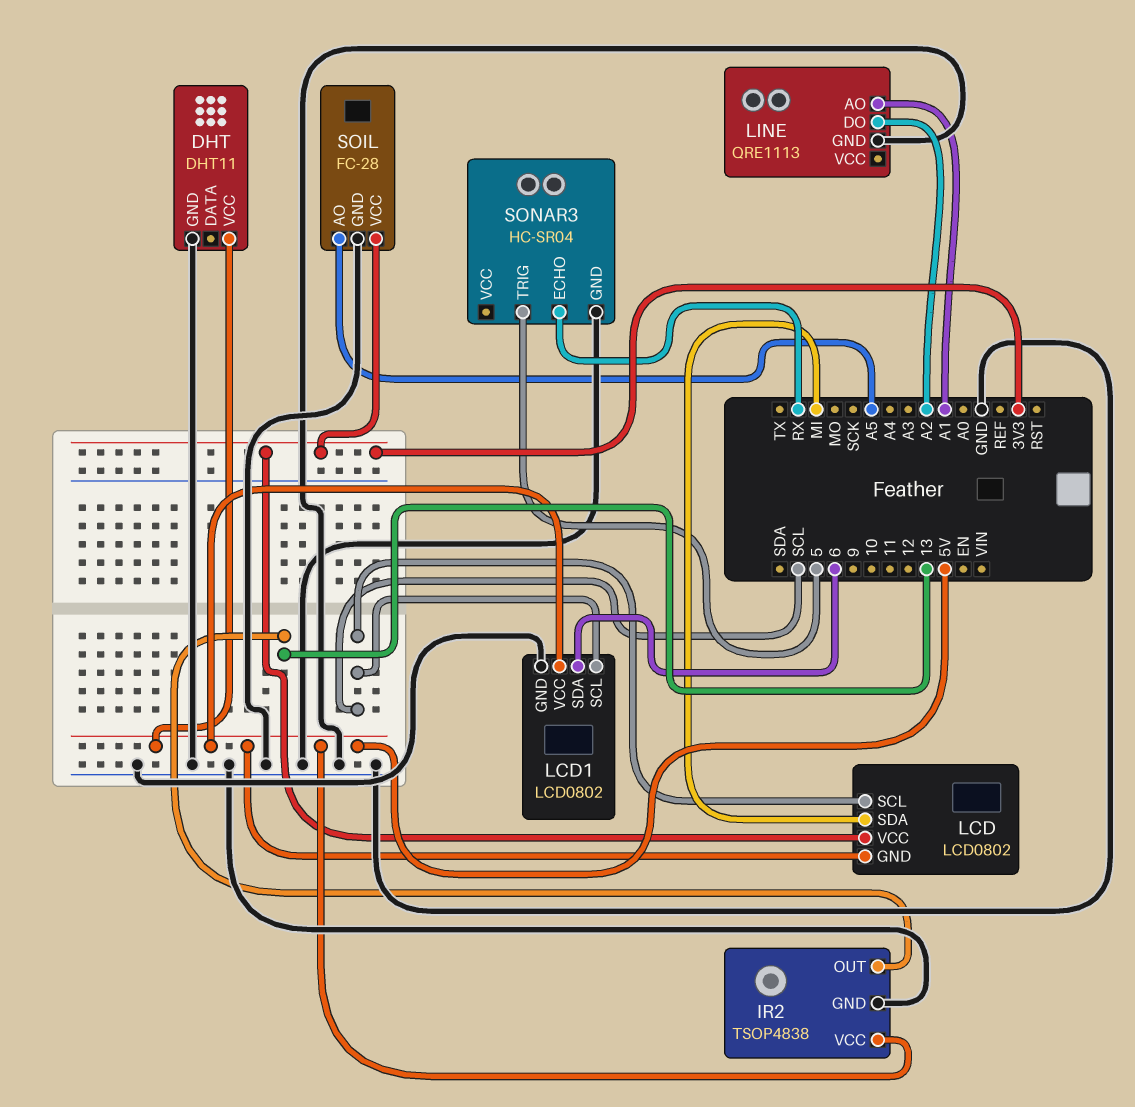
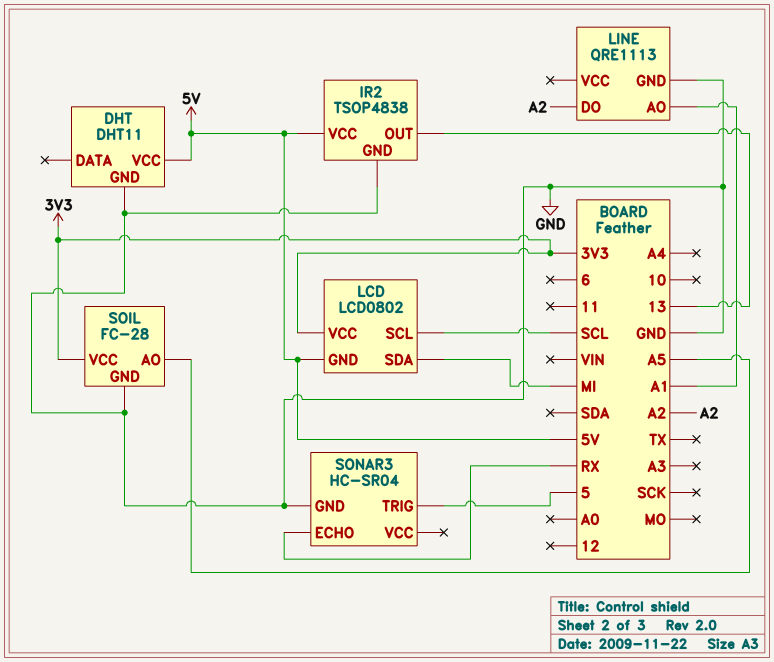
LCD1: LCD0802 -> none
LCD1 pin GND: GND -> none
LCD1 pin SCL: SCL -> none
LCD1 pin SDA: 6 -> none
LCD1 pin VCC: 5V -> none

